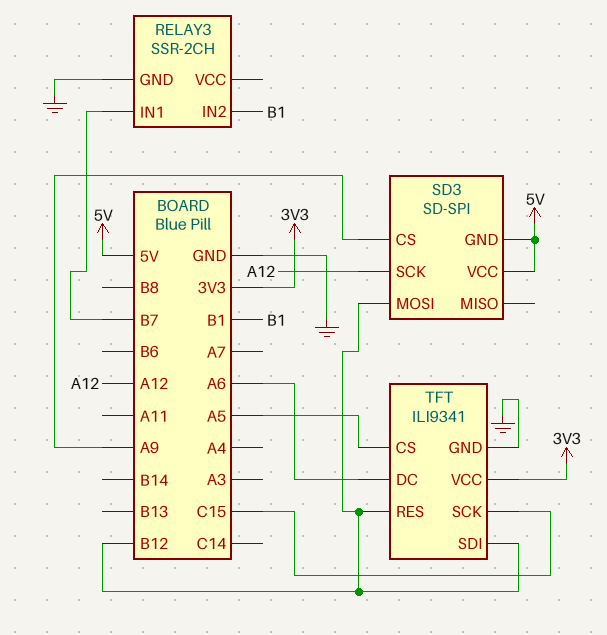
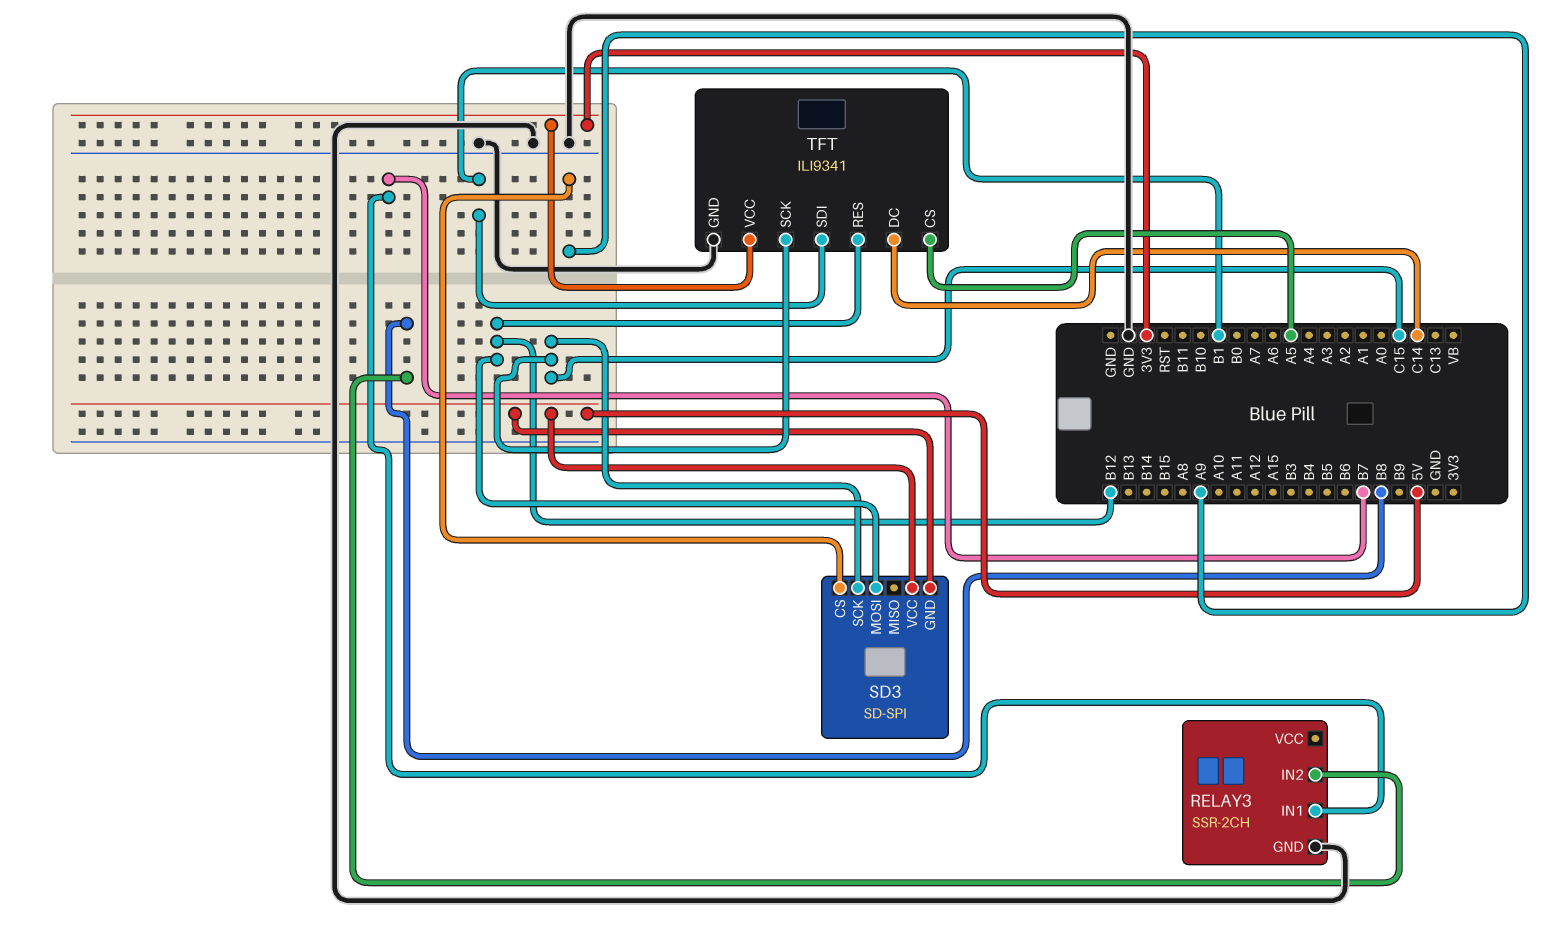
RELAY3 pin IN2: B1 -> B8
SD3 pin SCK: A12 -> C15
TFT pin DC: A6 -> C14
TFT pin SDI: B12 -> B1

